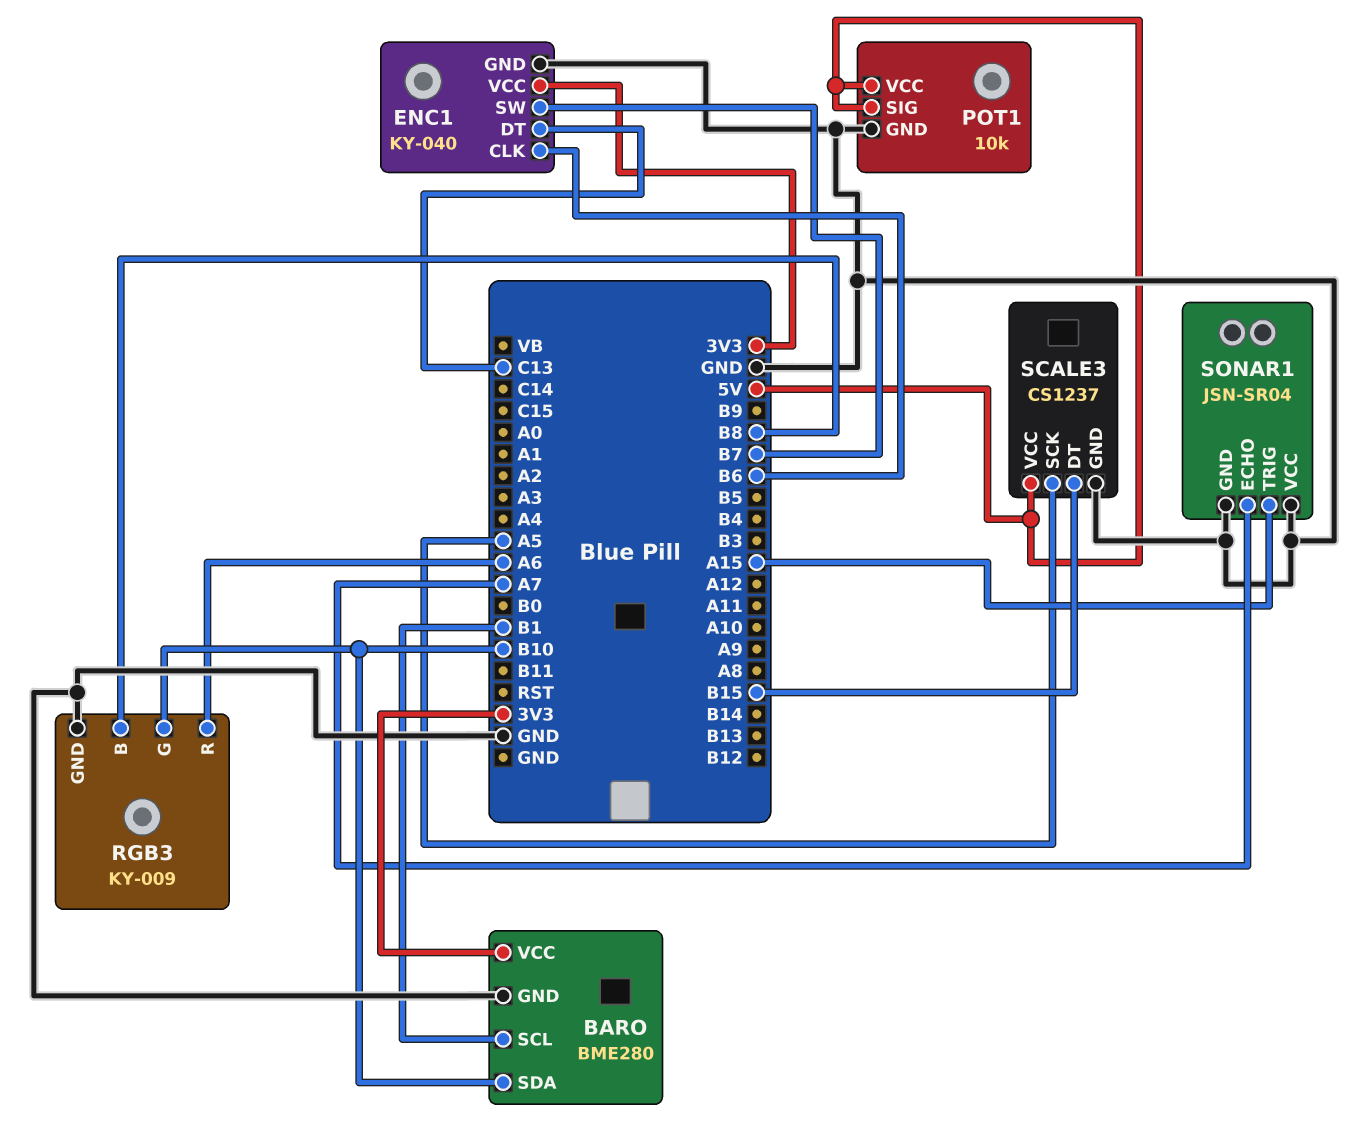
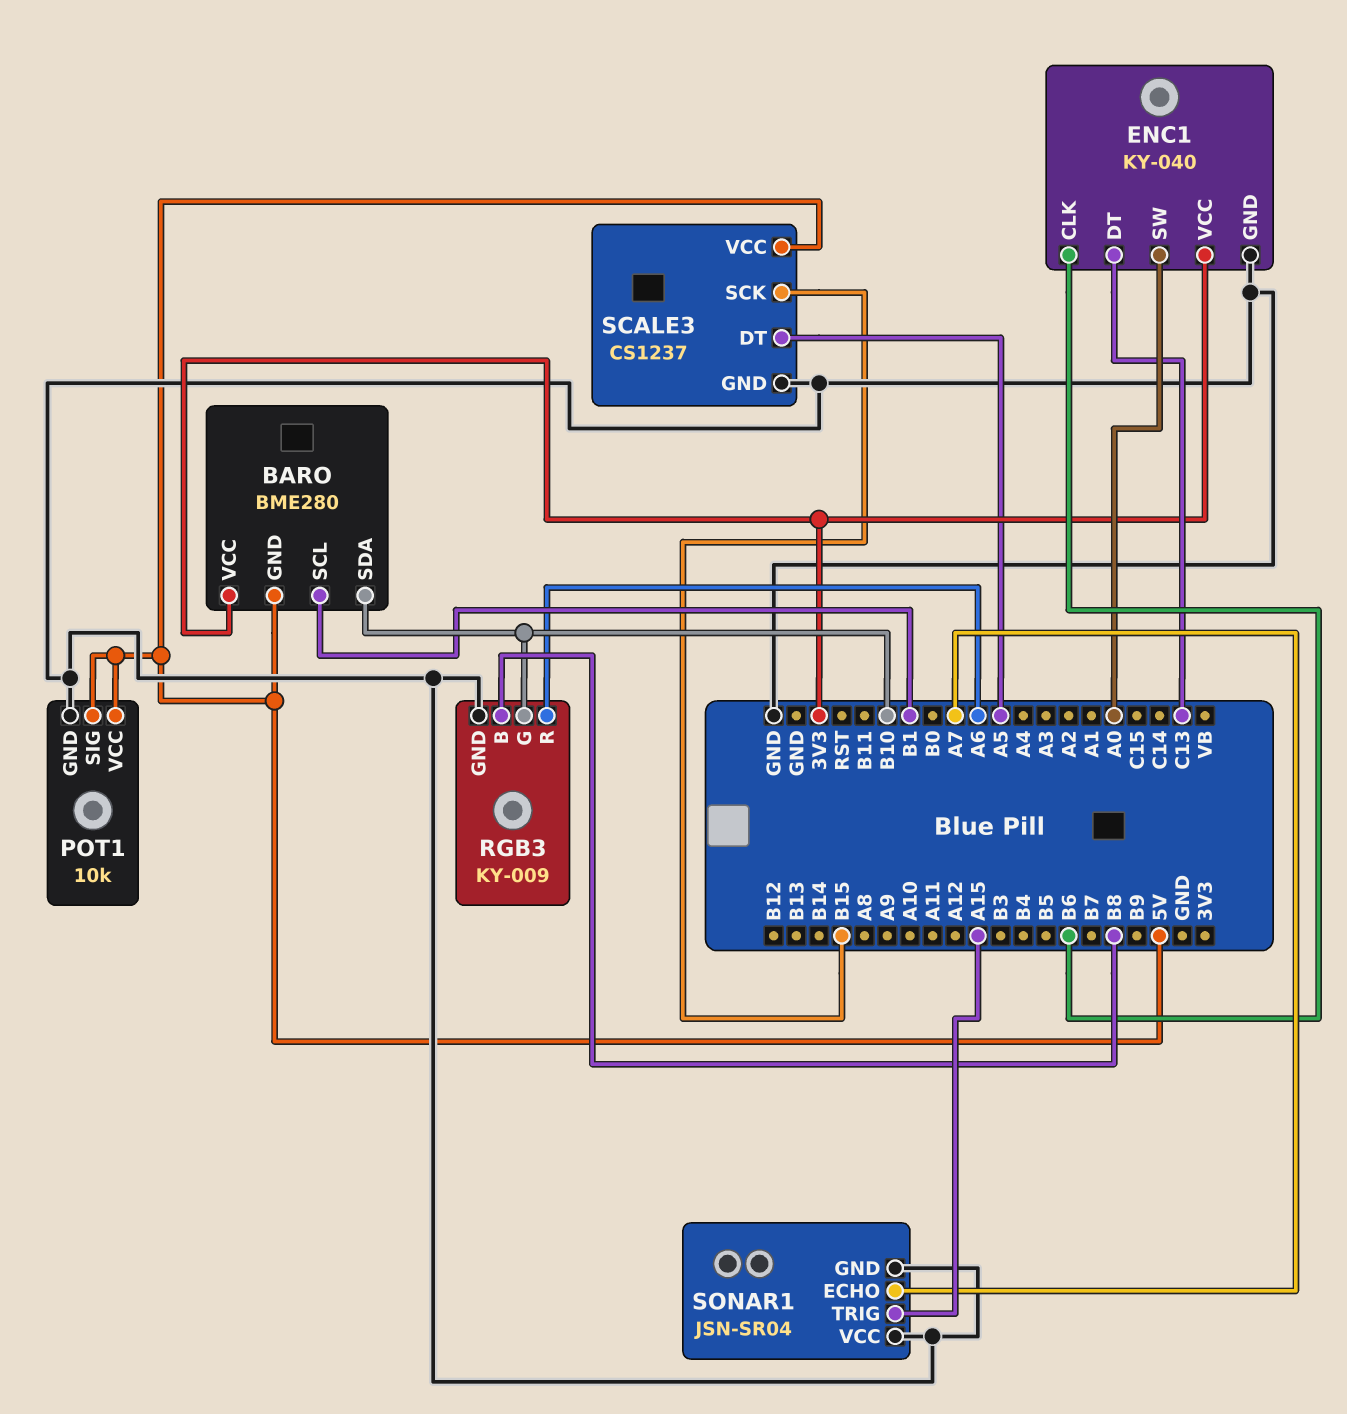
BARO pin GND: GND -> 5V
ENC1 pin SW: B7 -> A0
SCALE3 pin DT: B15 -> A5
SCALE3 pin SCK: A5 -> B15

